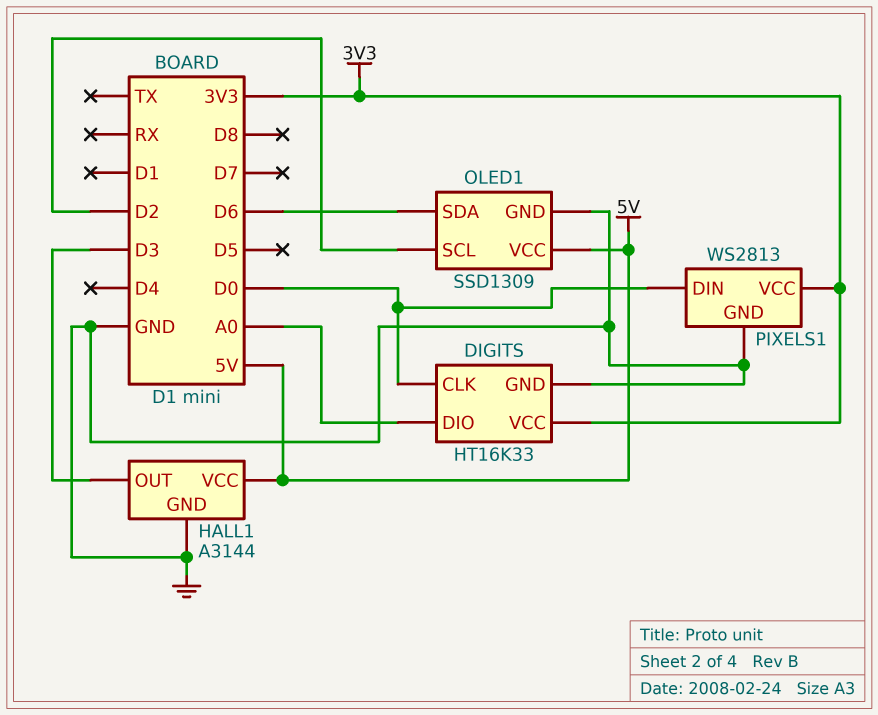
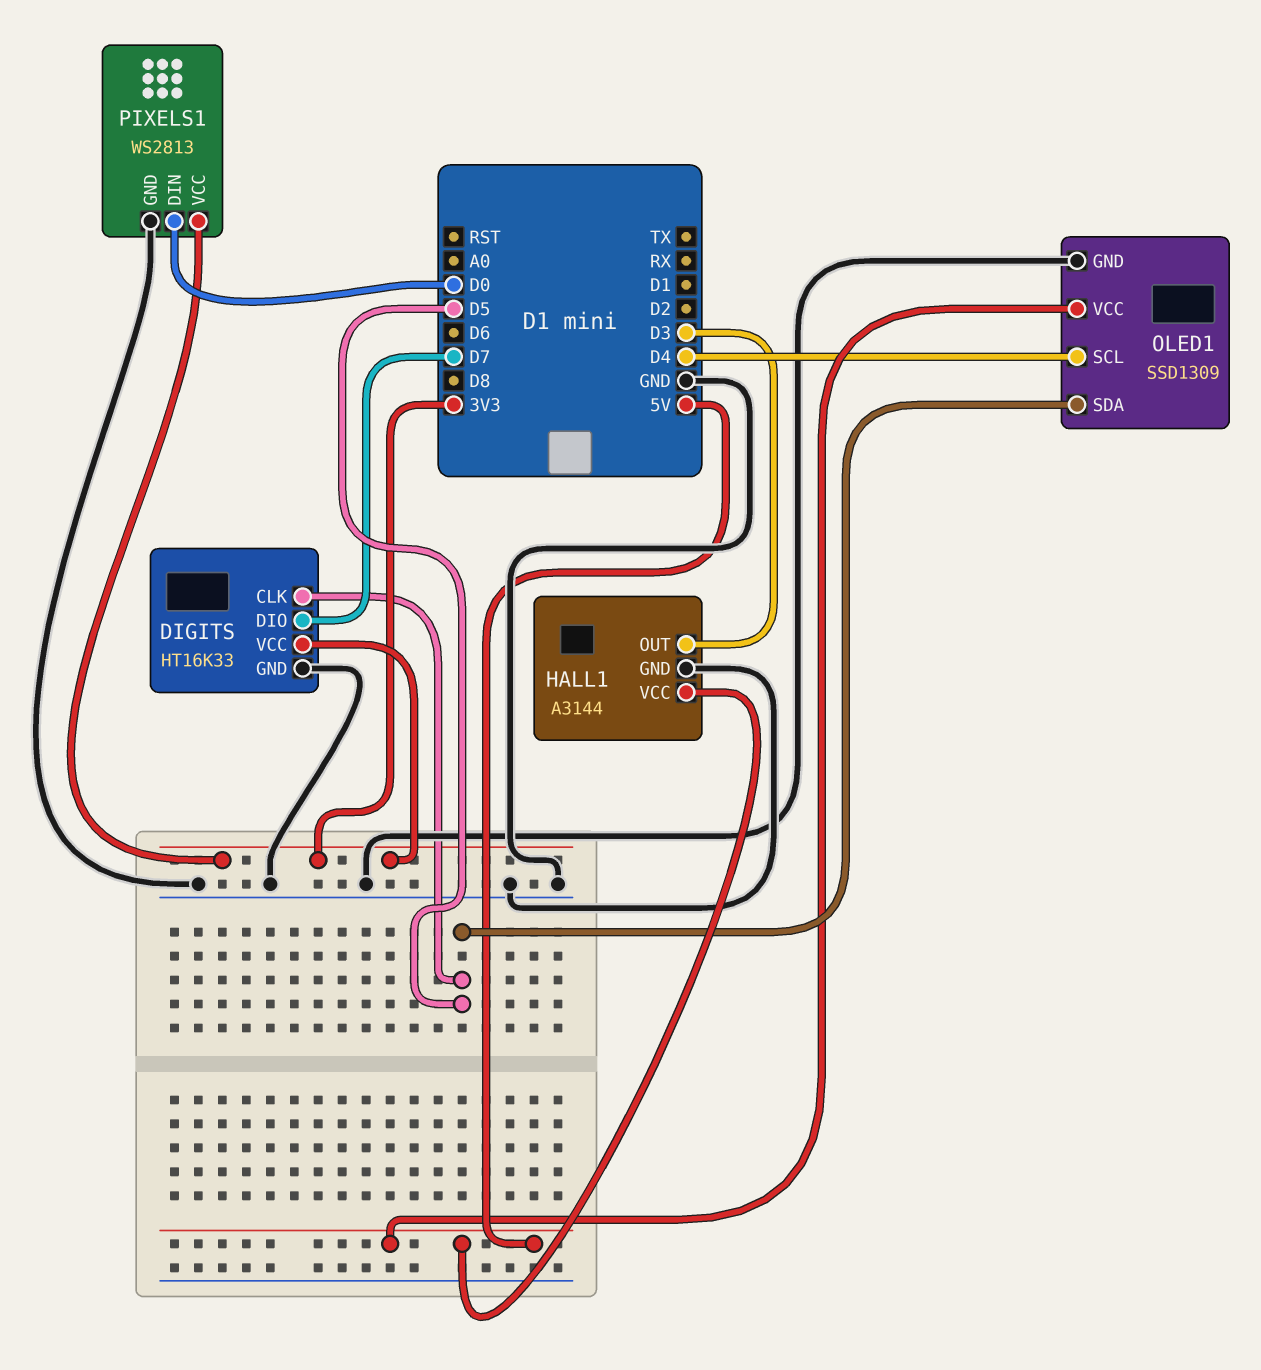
DIGITS pin CLK: D0 -> D5
DIGITS pin DIO: A0 -> D7
OLED1 pin SCL: D2 -> D4
OLED1 pin SDA: D6 -> D5

